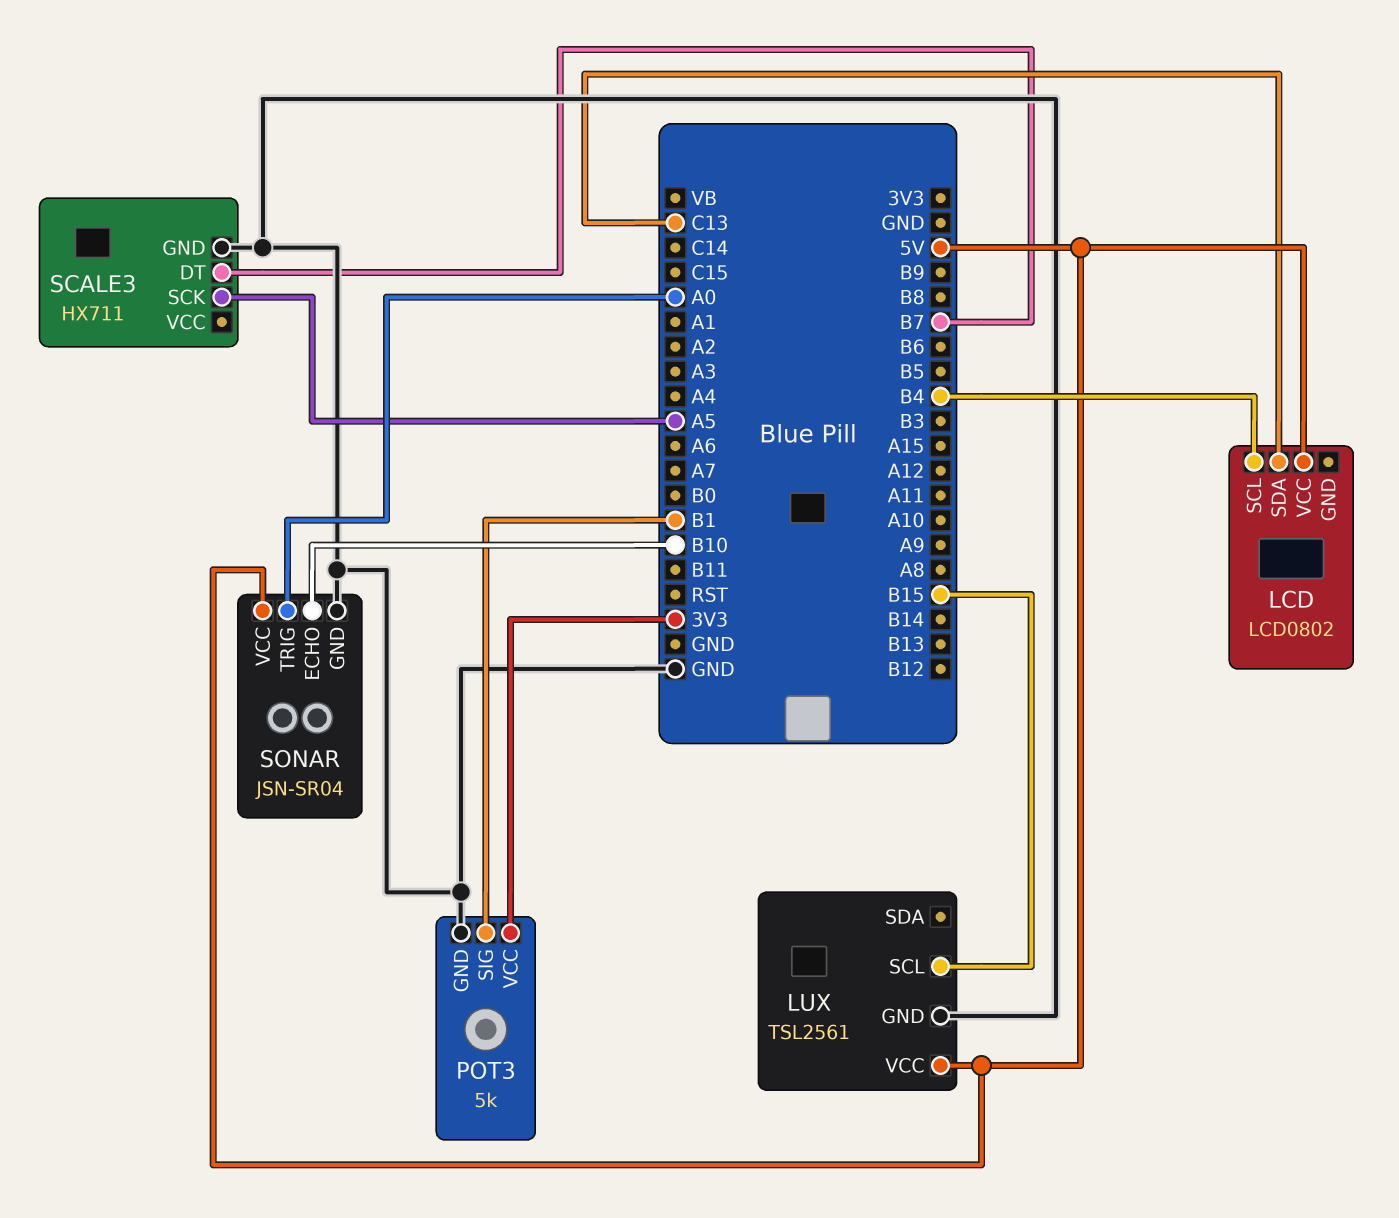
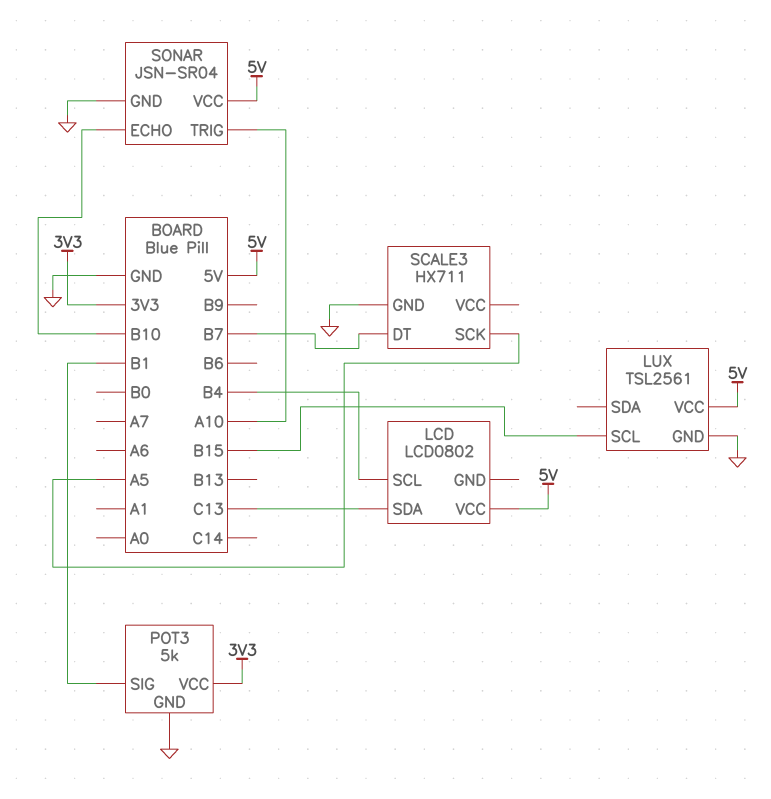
SONAR pin TRIG: A0 -> A10

